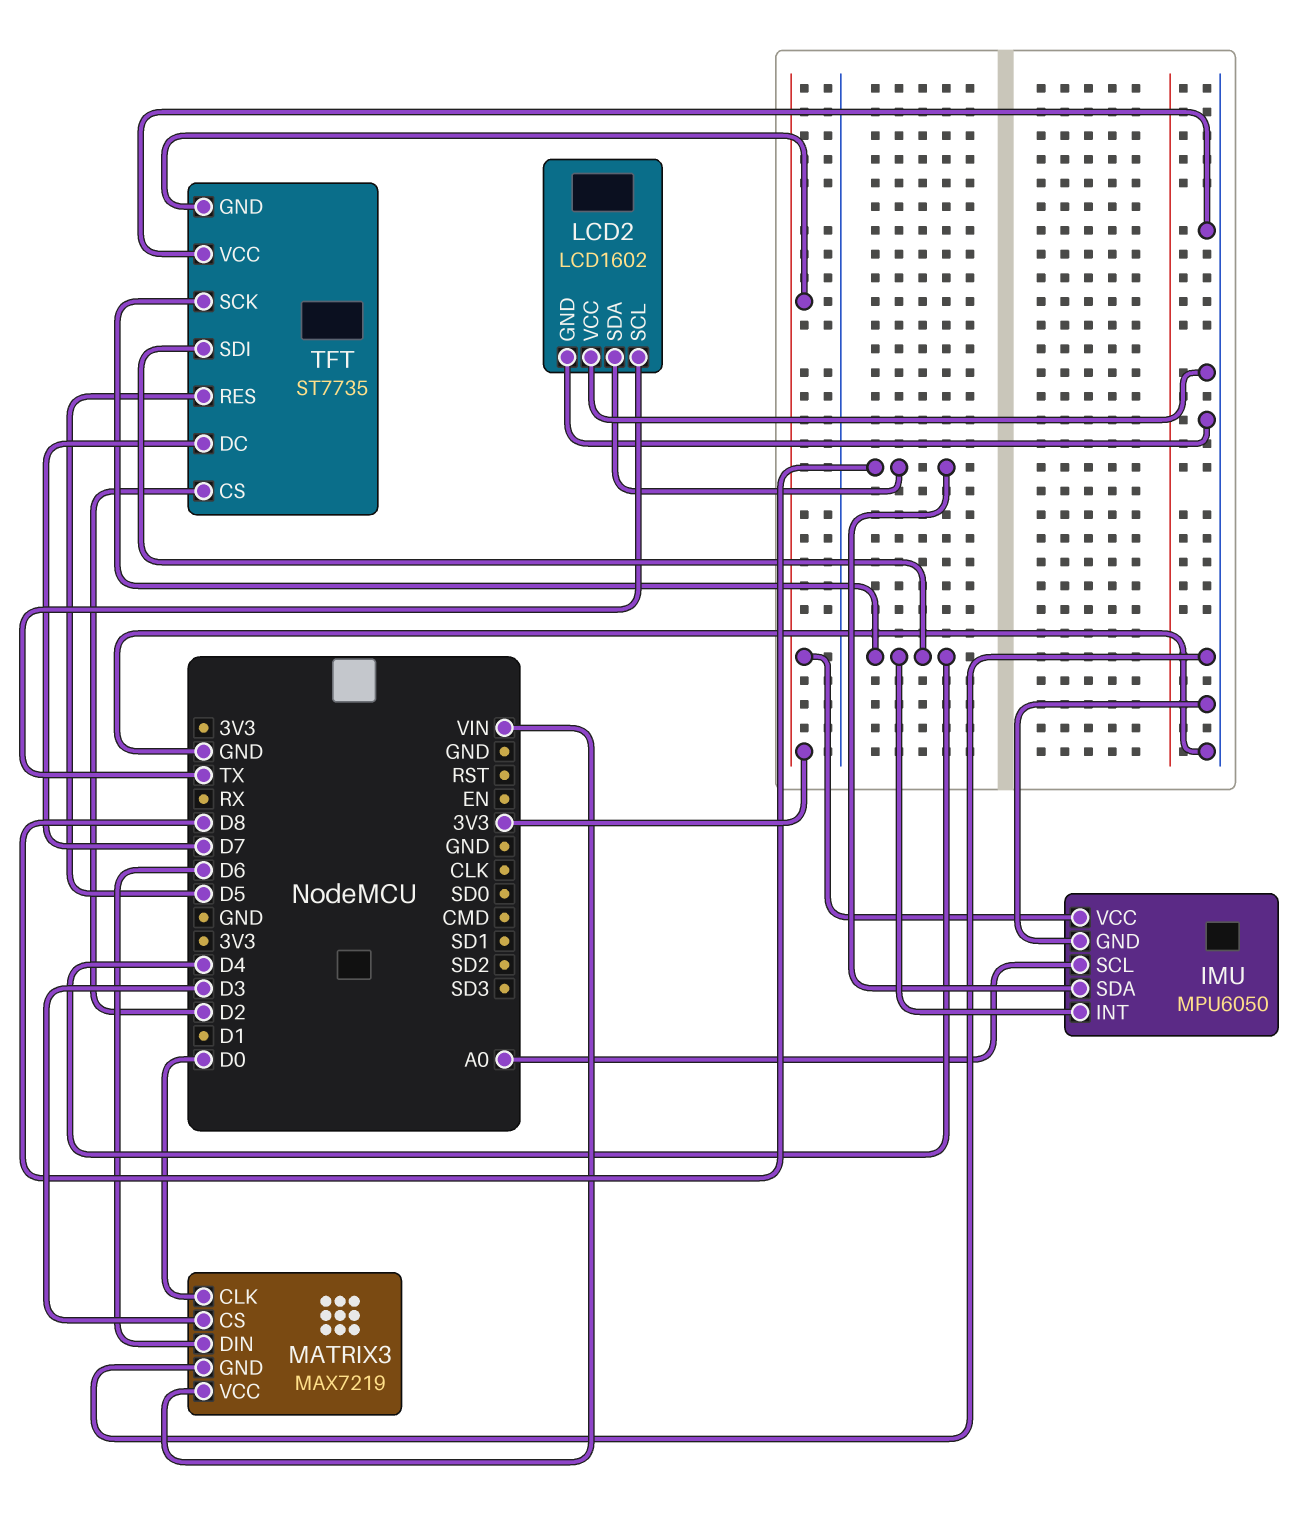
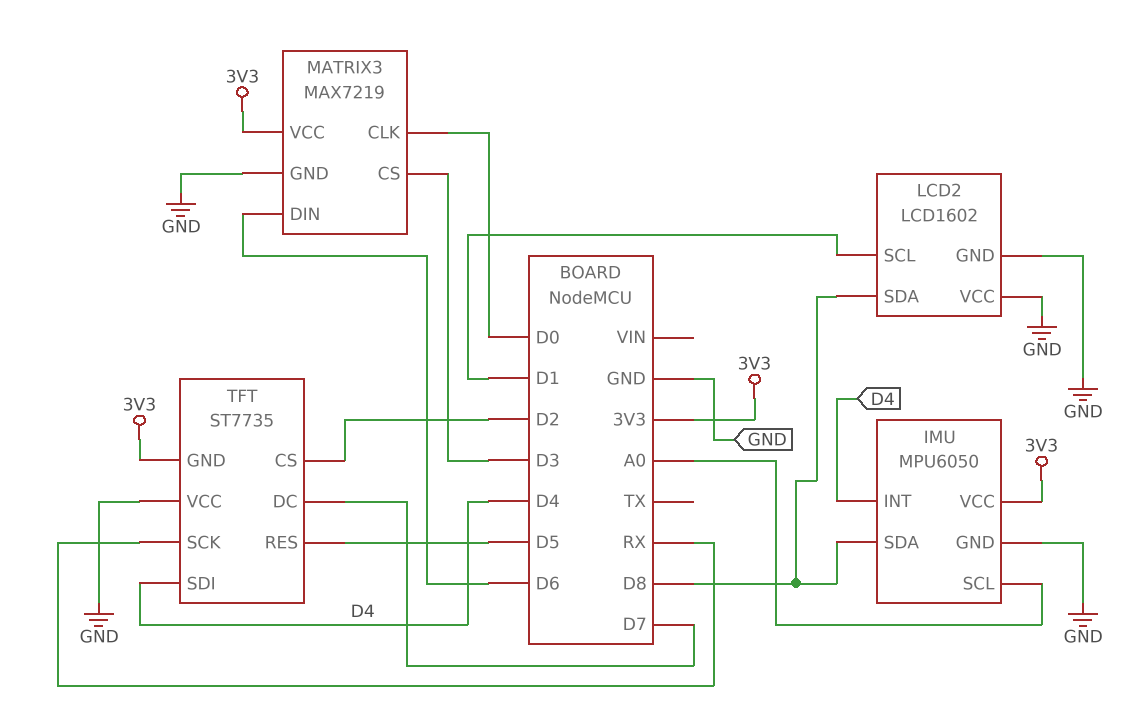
LCD2 pin SCL: TX -> D1
MATRIX3 pin VCC: VIN -> 3V3
TFT pin SCK: D4 -> RX

